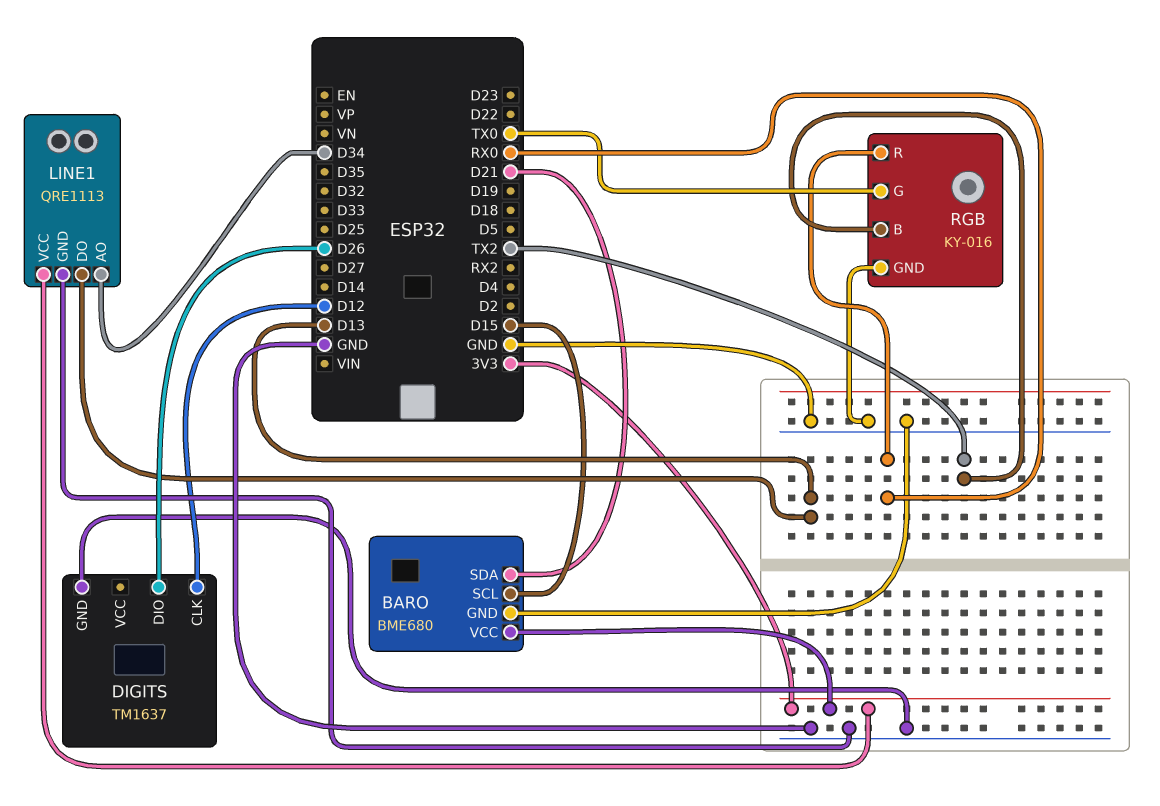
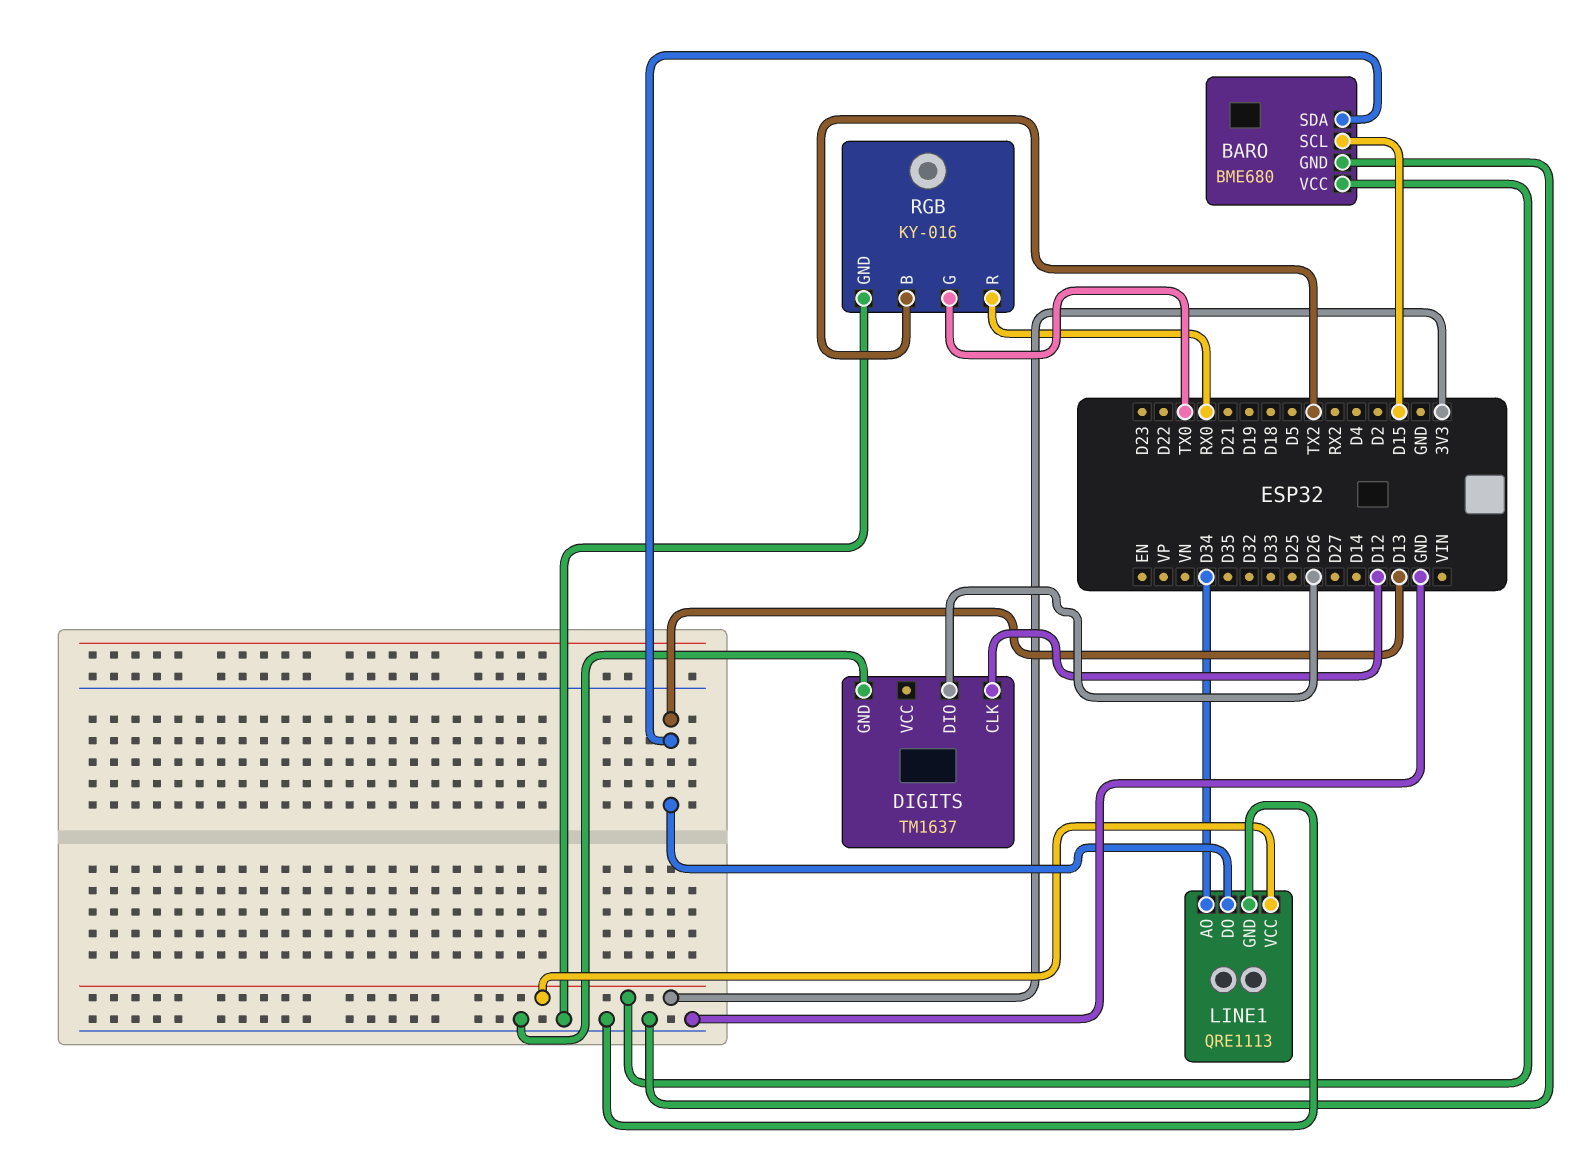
BARO pin SDA: D21 -> D13

